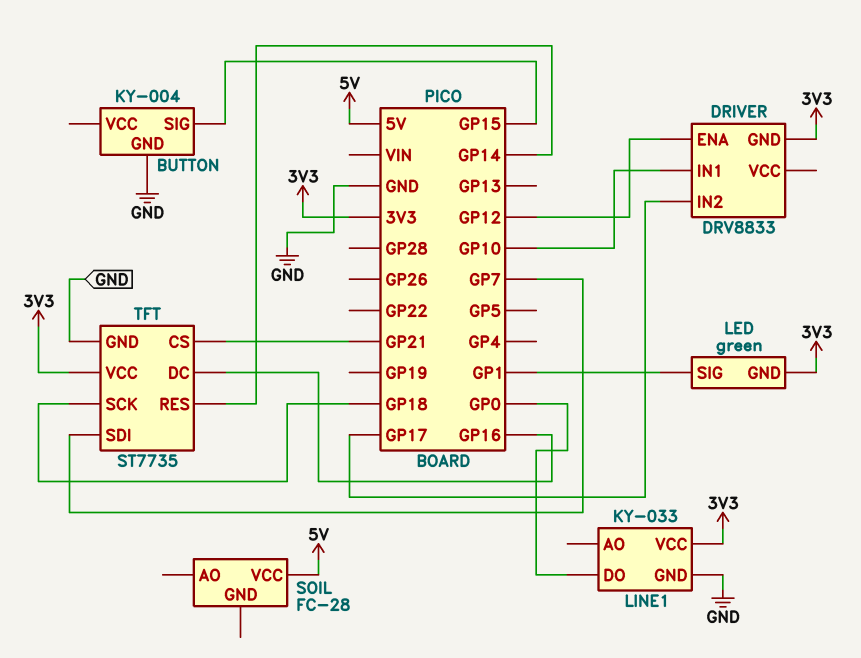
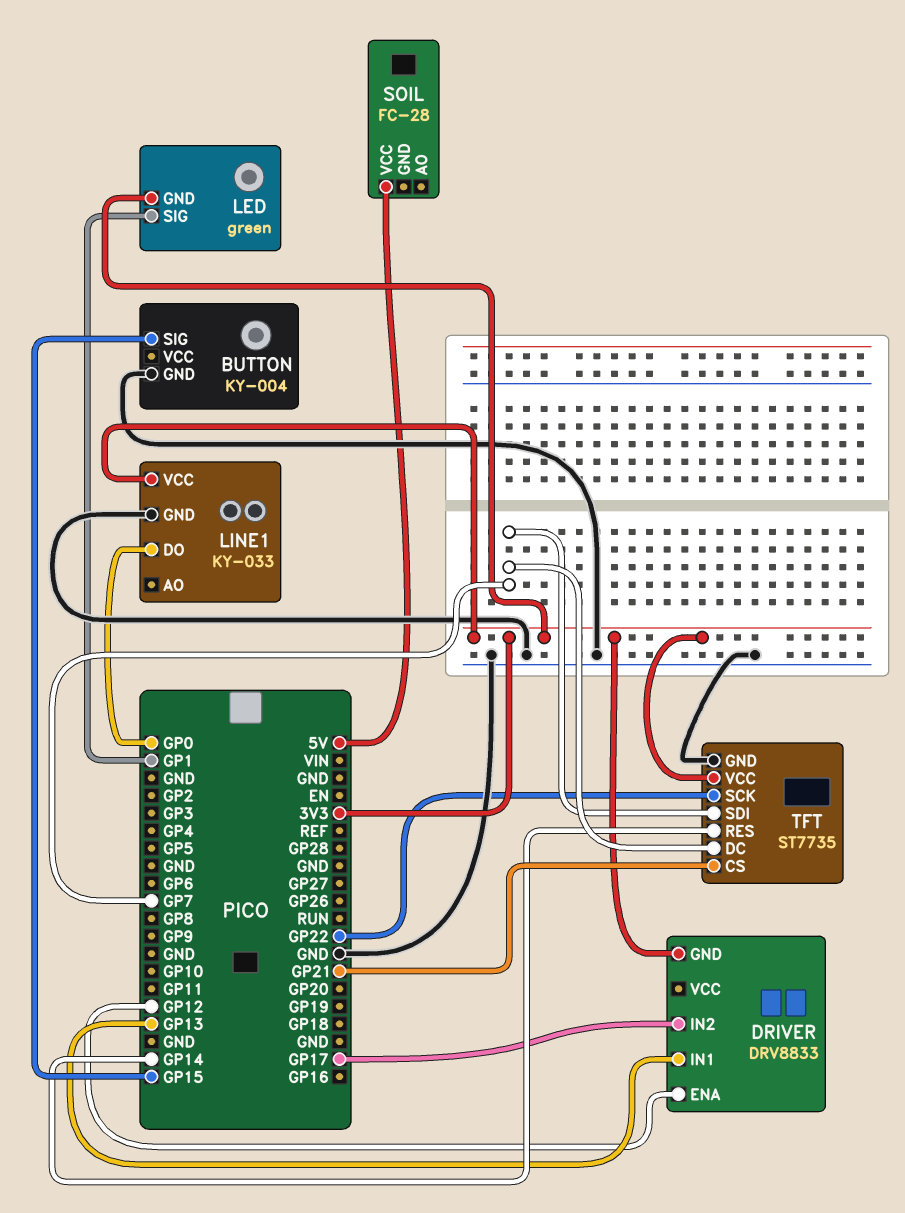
DRIVER pin IN1: GP10 -> GP13
TFT pin DC: GP16 -> GP7
TFT pin SCK: GP18 -> GP22

